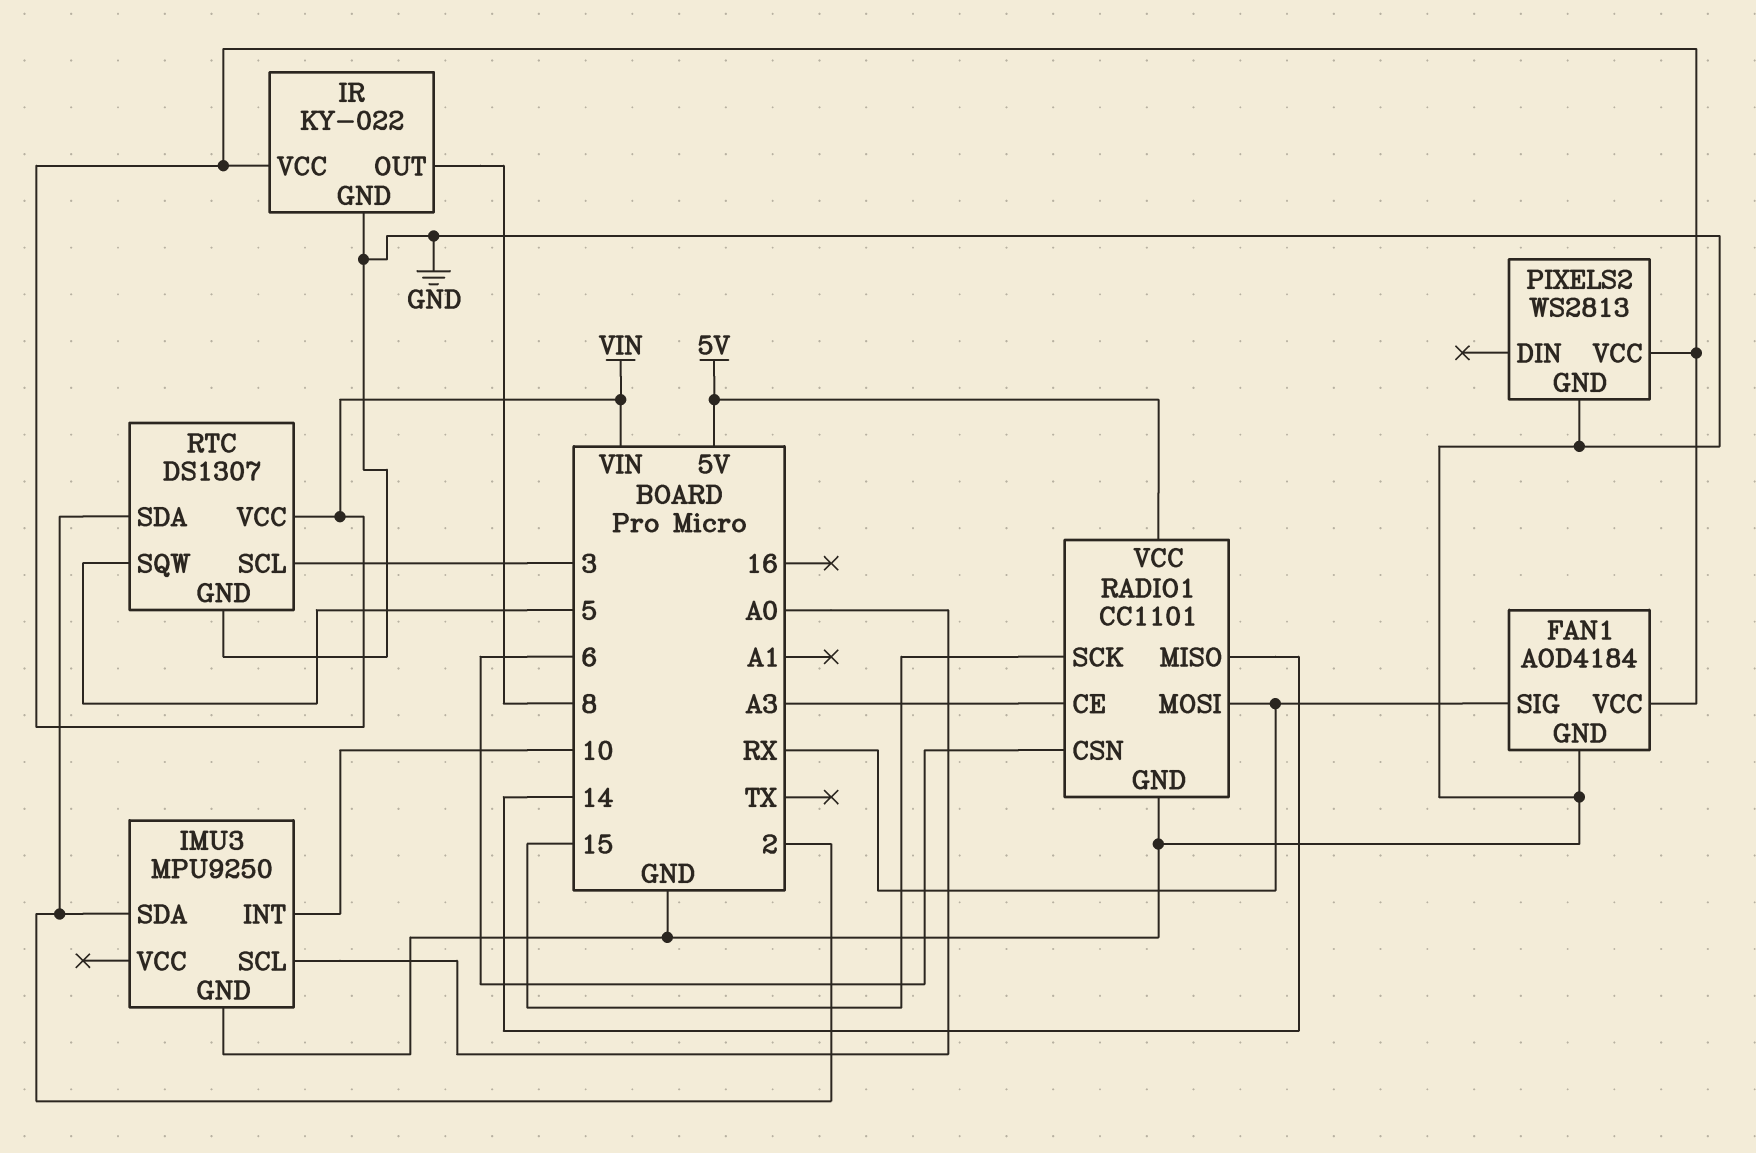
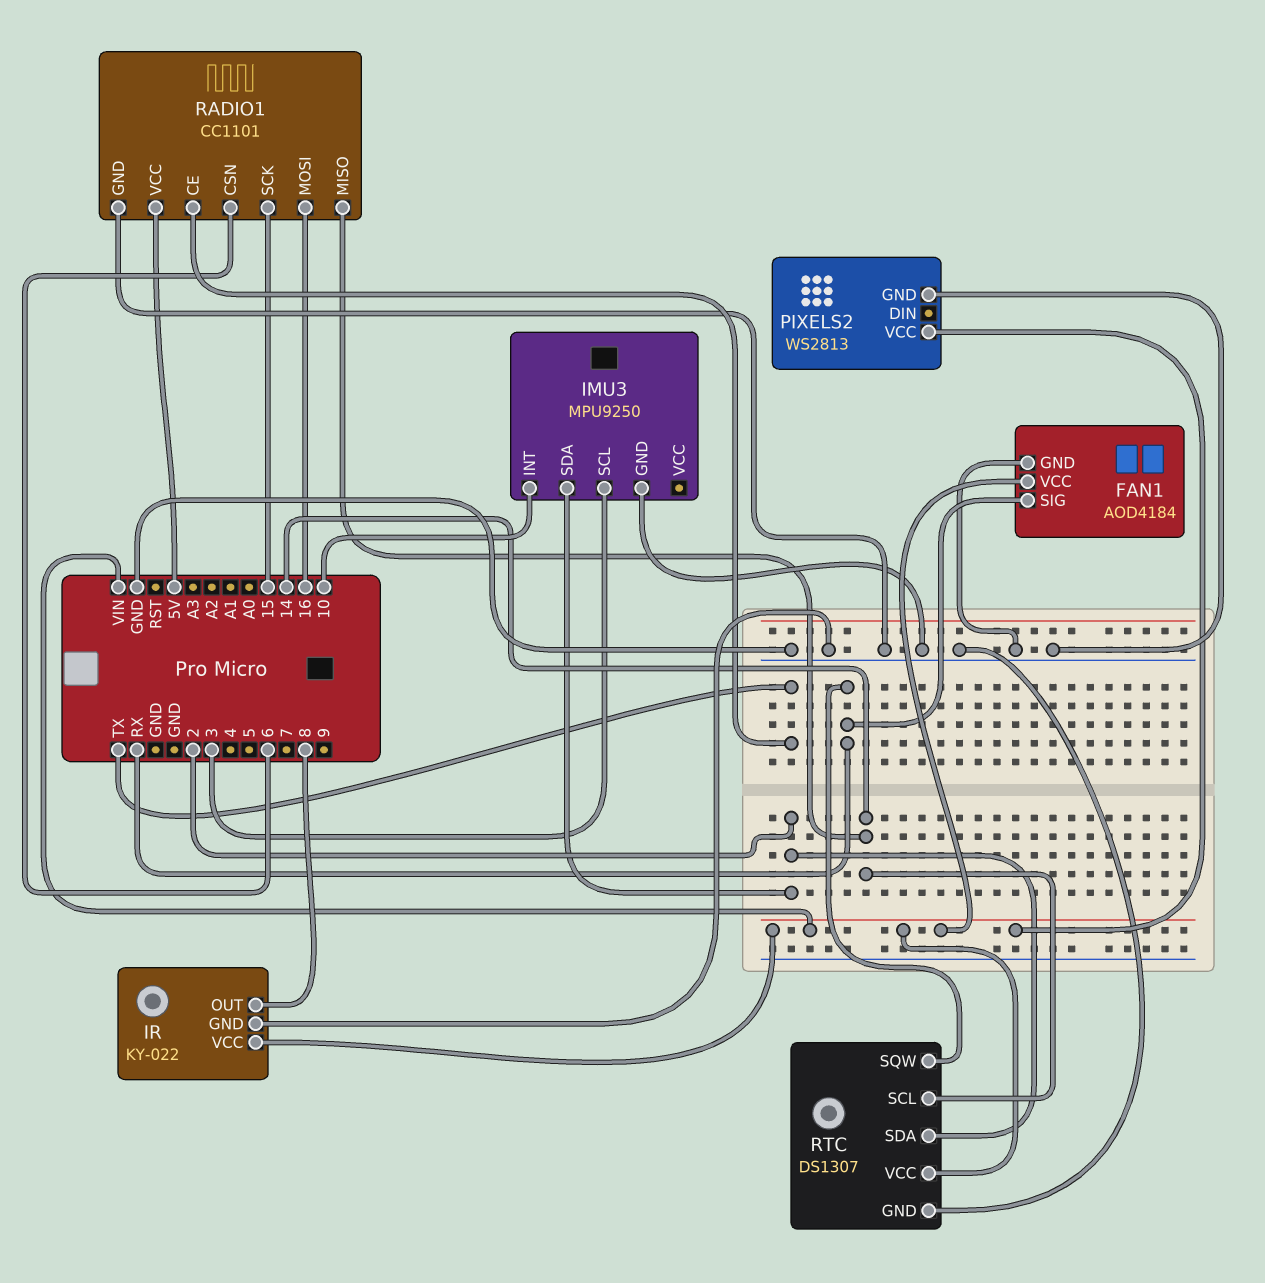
IMU3 pin SCL: A0 -> 3
RADIO1 pin CE: A3 -> TX
RADIO1 pin MOSI: RX -> 16
RTC pin SCL: 3 -> 14
RTC pin SQW: 5 -> RX

